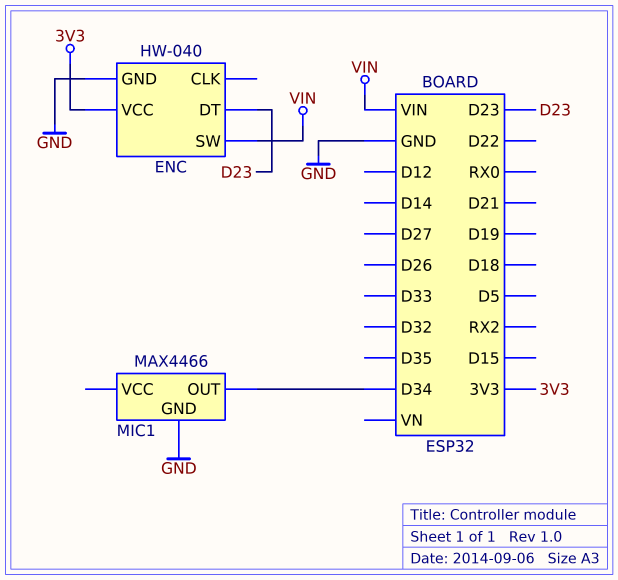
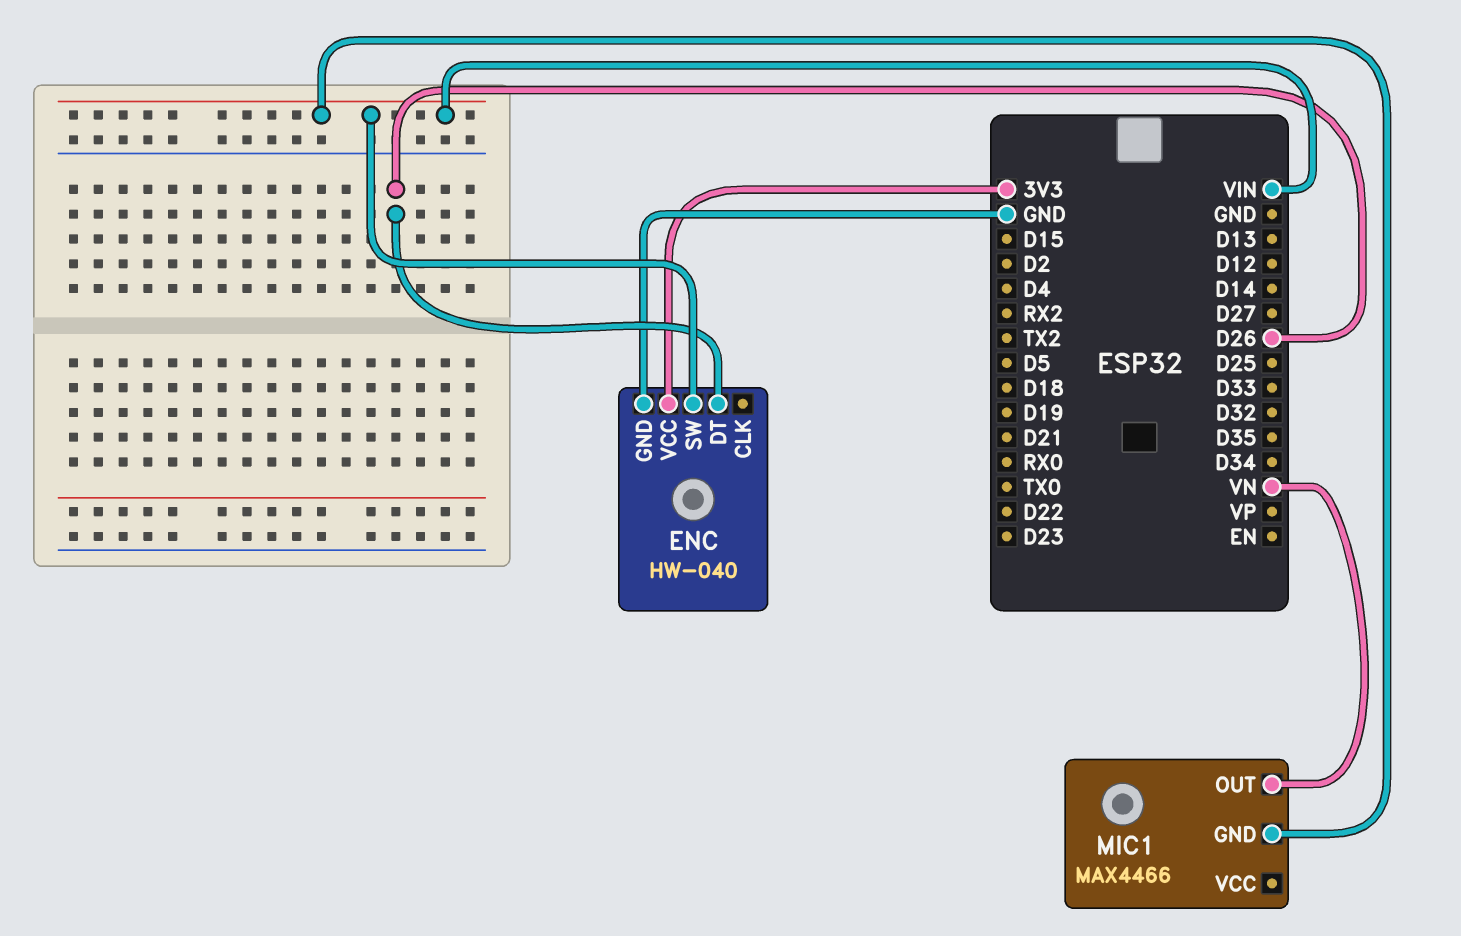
ENC pin DT: D23 -> D26
MIC1 pin GND: GND -> VIN
MIC1 pin OUT: D34 -> VN

